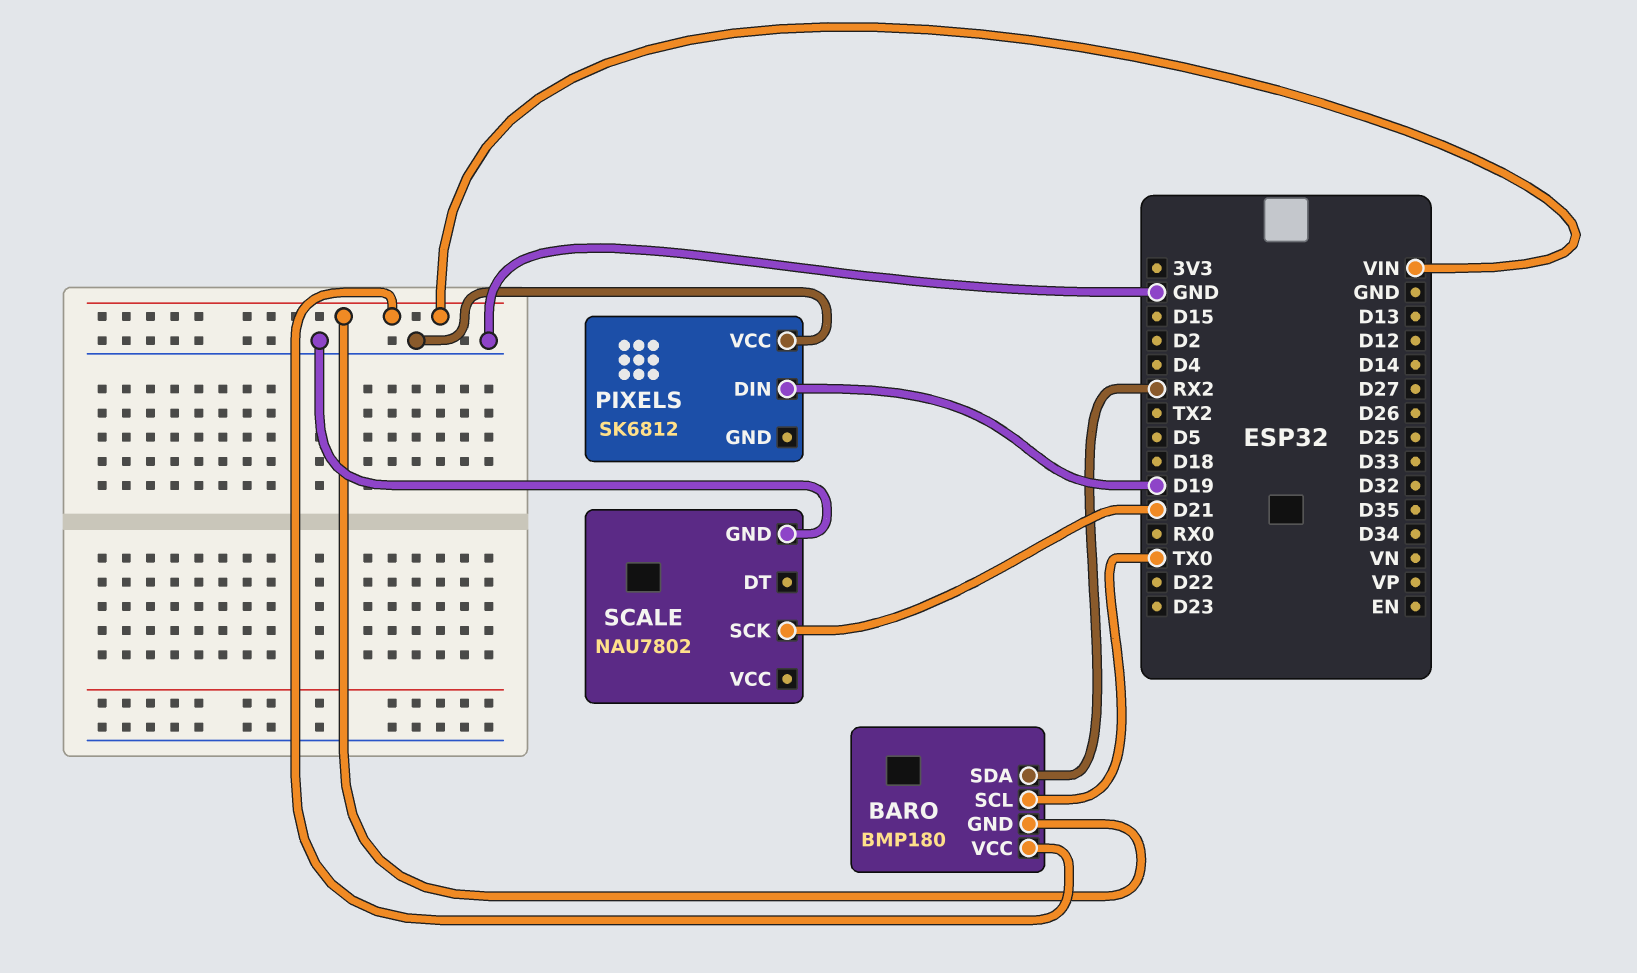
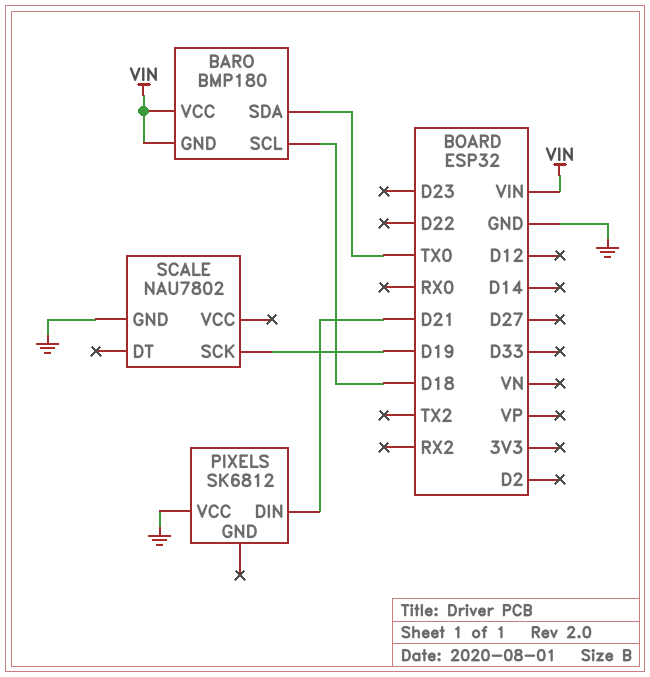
BARO pin SCL: TX0 -> D18
BARO pin SDA: RX2 -> TX0
PIXELS pin DIN: D19 -> D21
SCALE pin SCK: D21 -> D19

